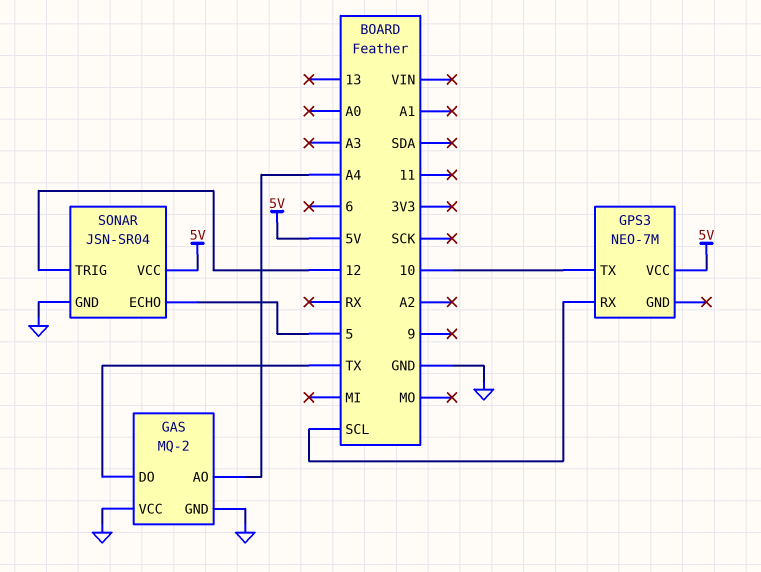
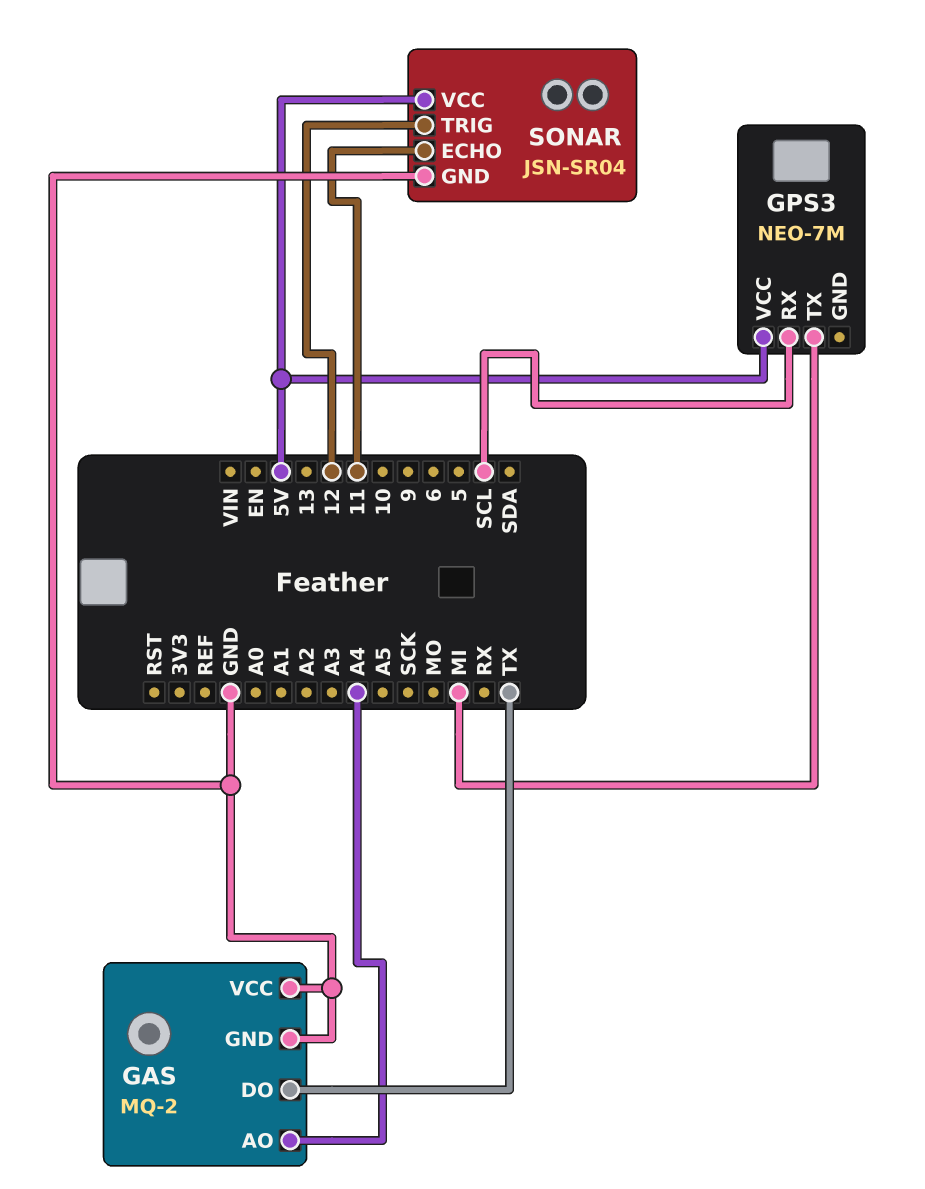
GPS3 pin TX: 10 -> MI
SONAR pin ECHO: 5 -> 11

